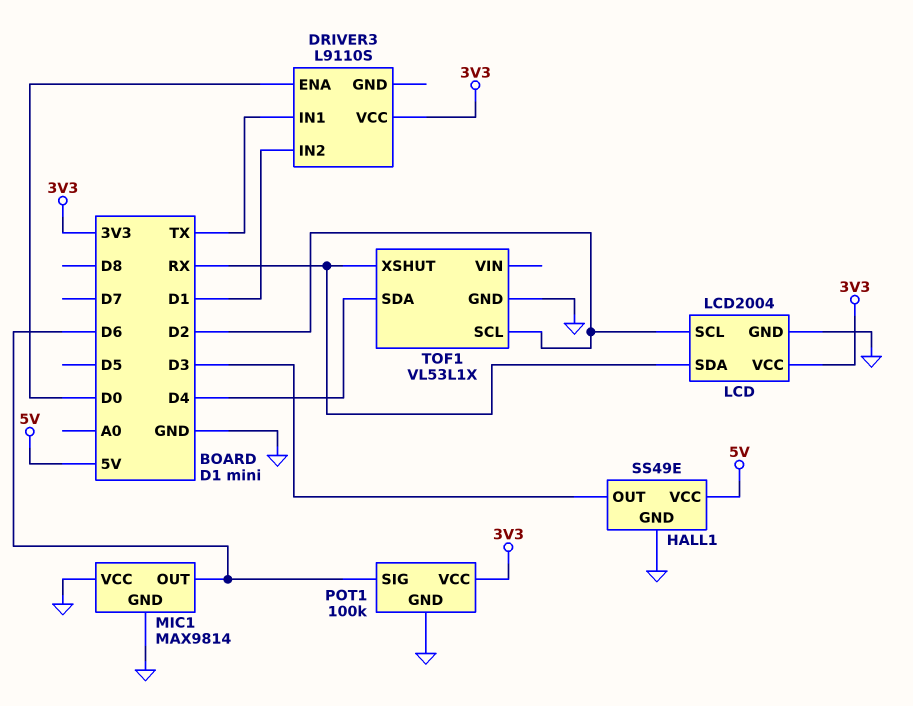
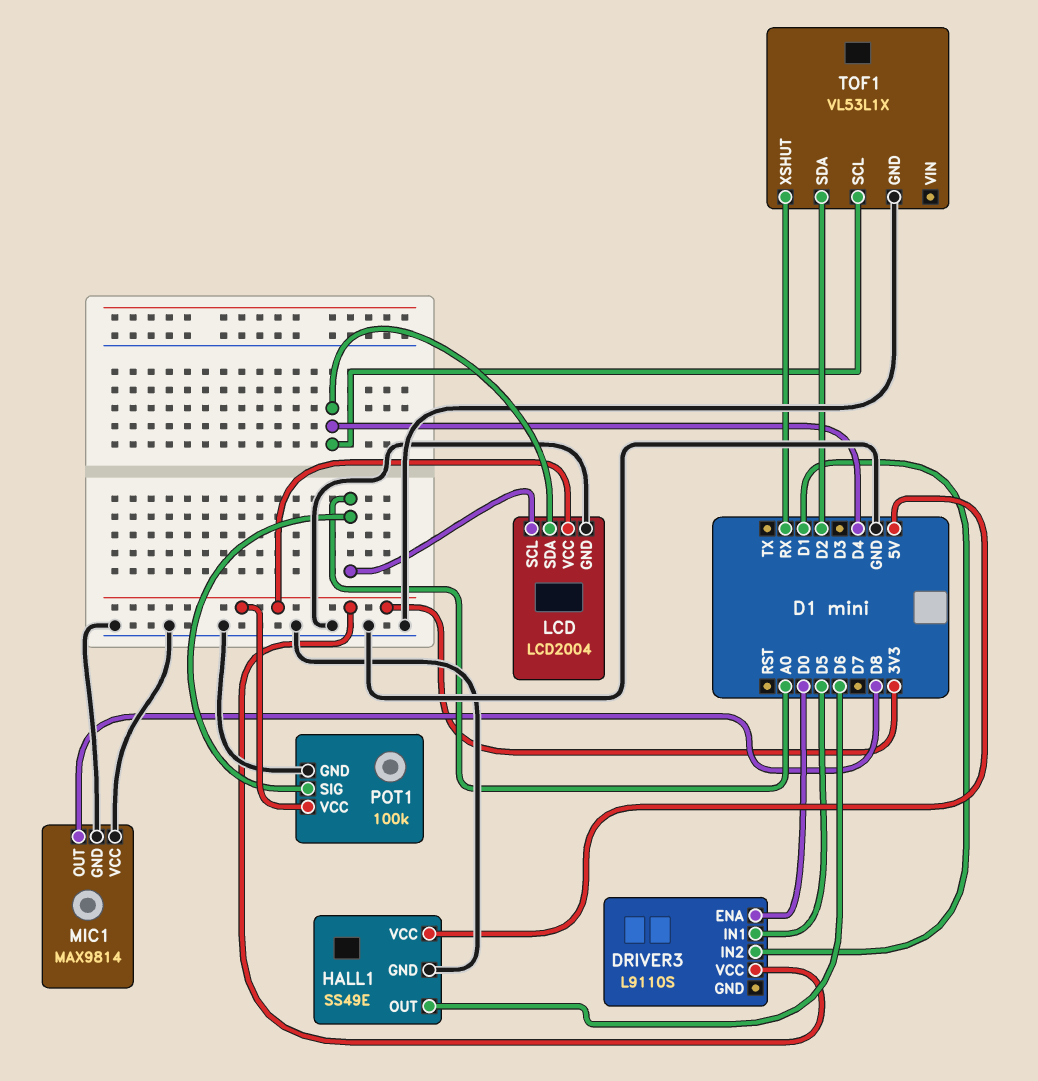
DRIVER3 pin IN1: TX -> D5
HALL1 pin OUT: D3 -> D6
LCD pin SCL: D2 -> A0
LCD pin SDA: RX -> D4
MIC1 pin OUT: D6 -> D8
POT1 pin SIG: D6 -> A0
TOF1 pin SCL: D2 -> D4
TOF1 pin SDA: D4 -> D2

